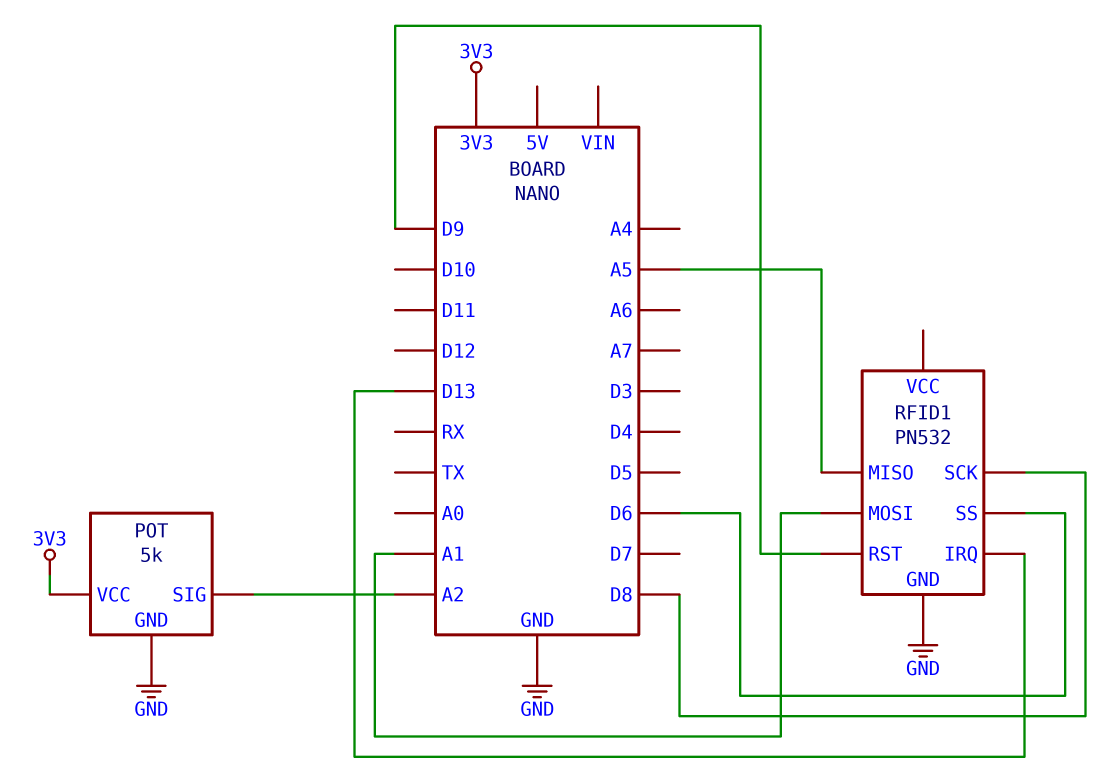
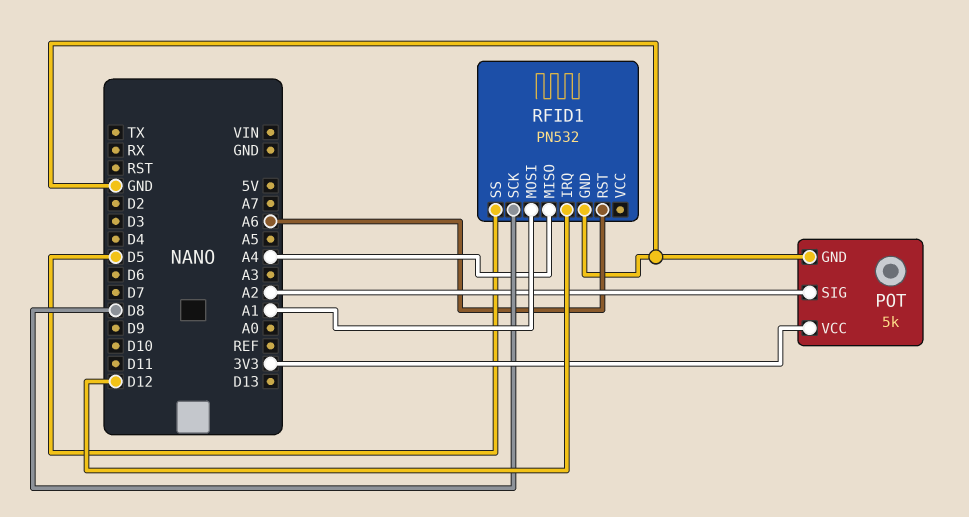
RFID1 pin IRQ: D13 -> D12
RFID1 pin MISO: A5 -> A4
RFID1 pin RST: D9 -> A6
RFID1 pin SS: D6 -> D5

